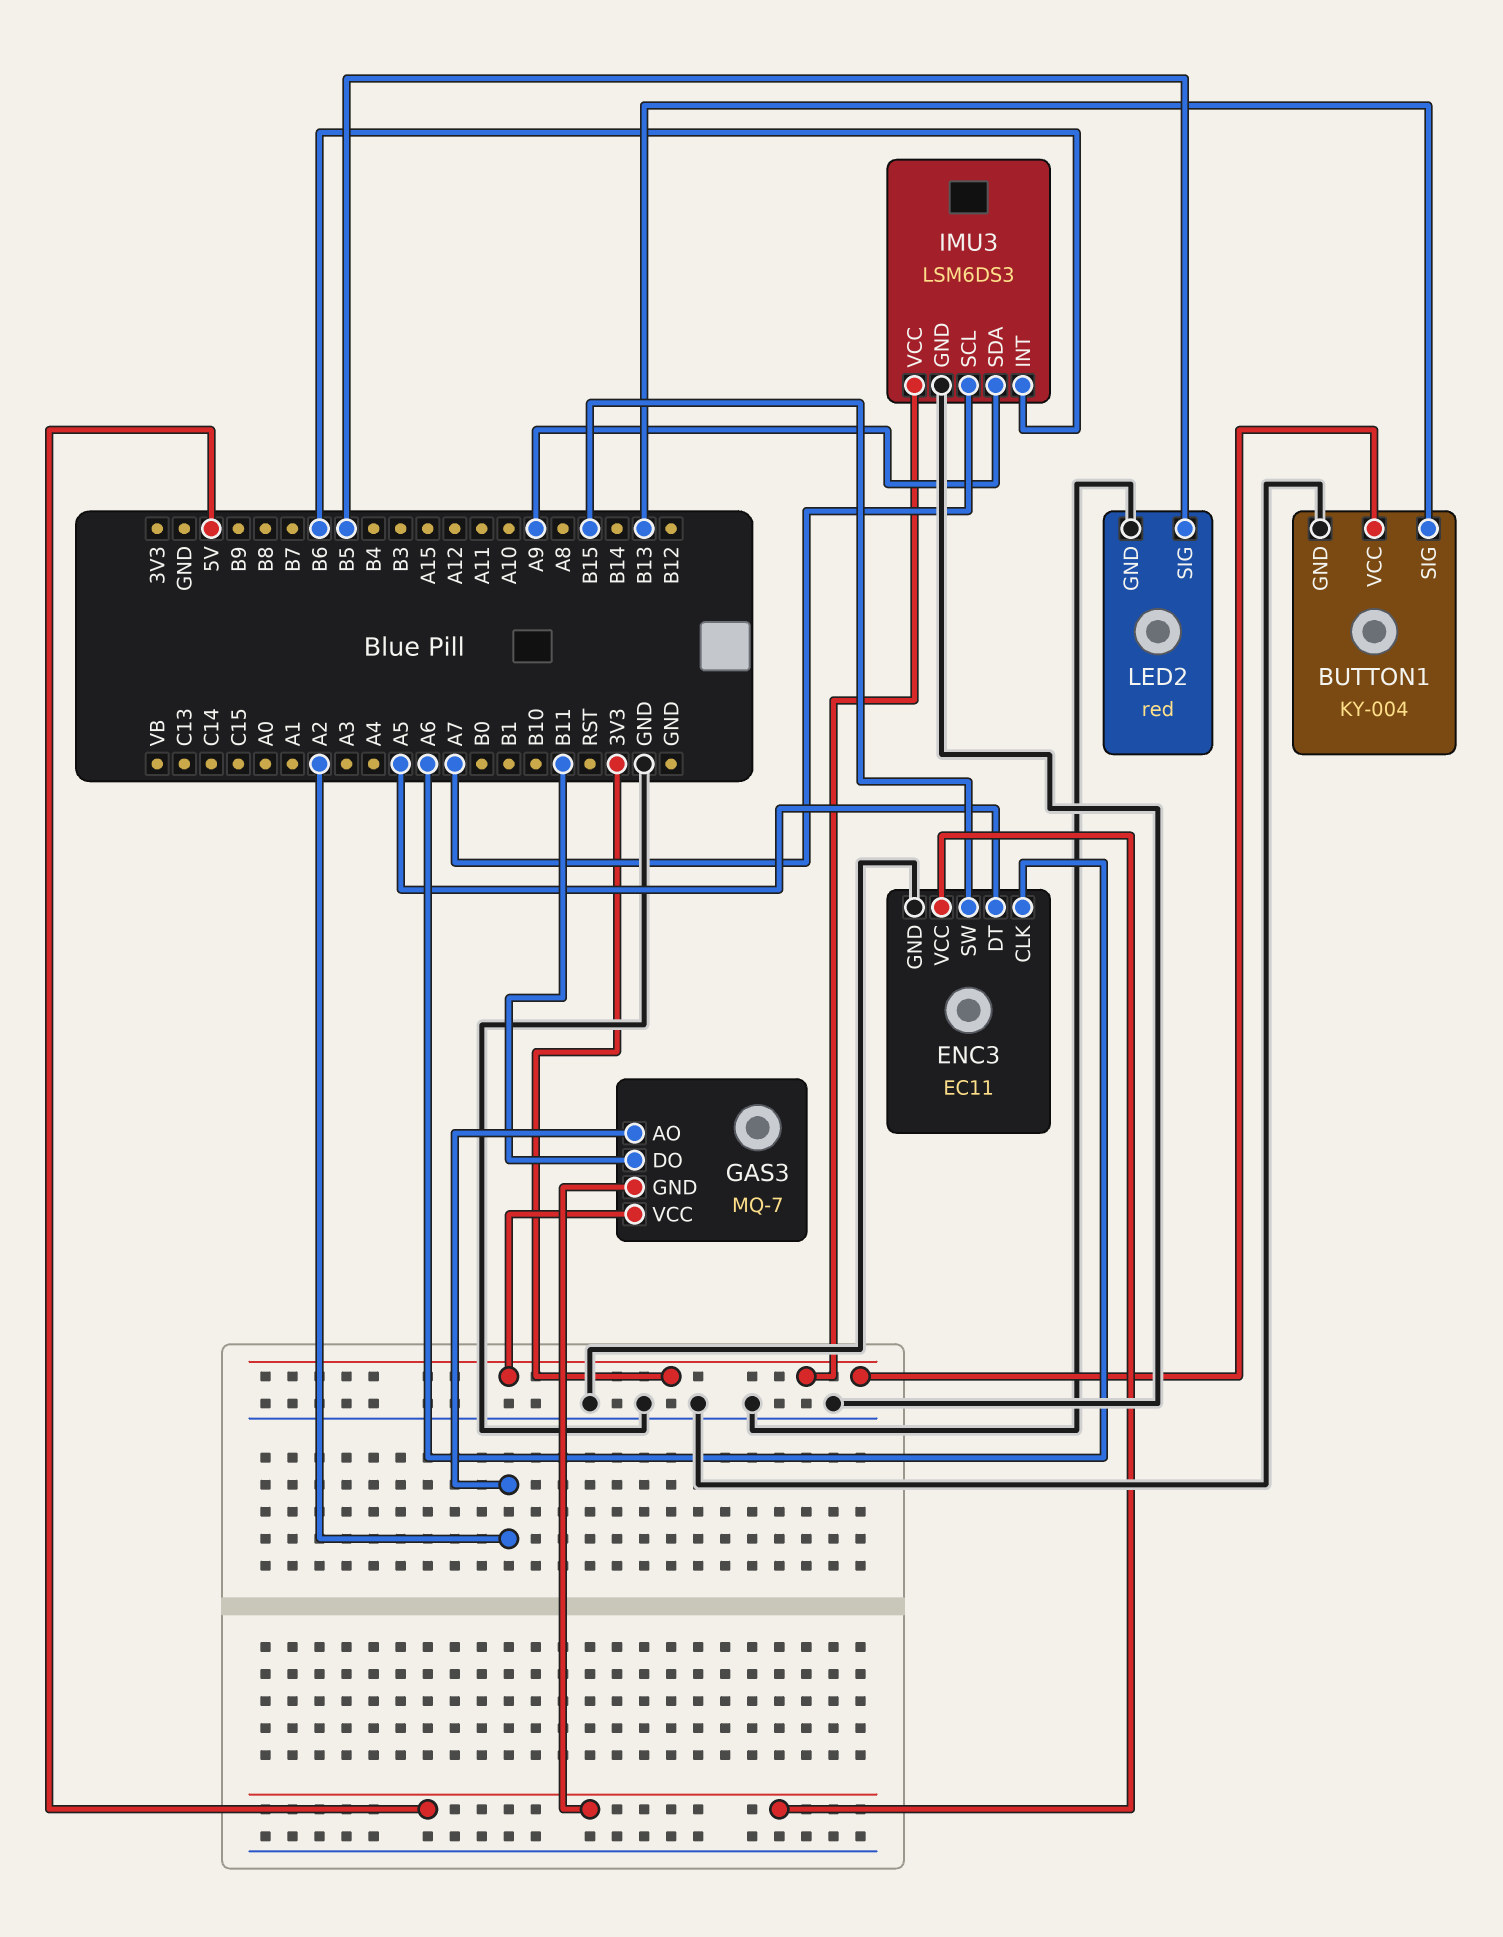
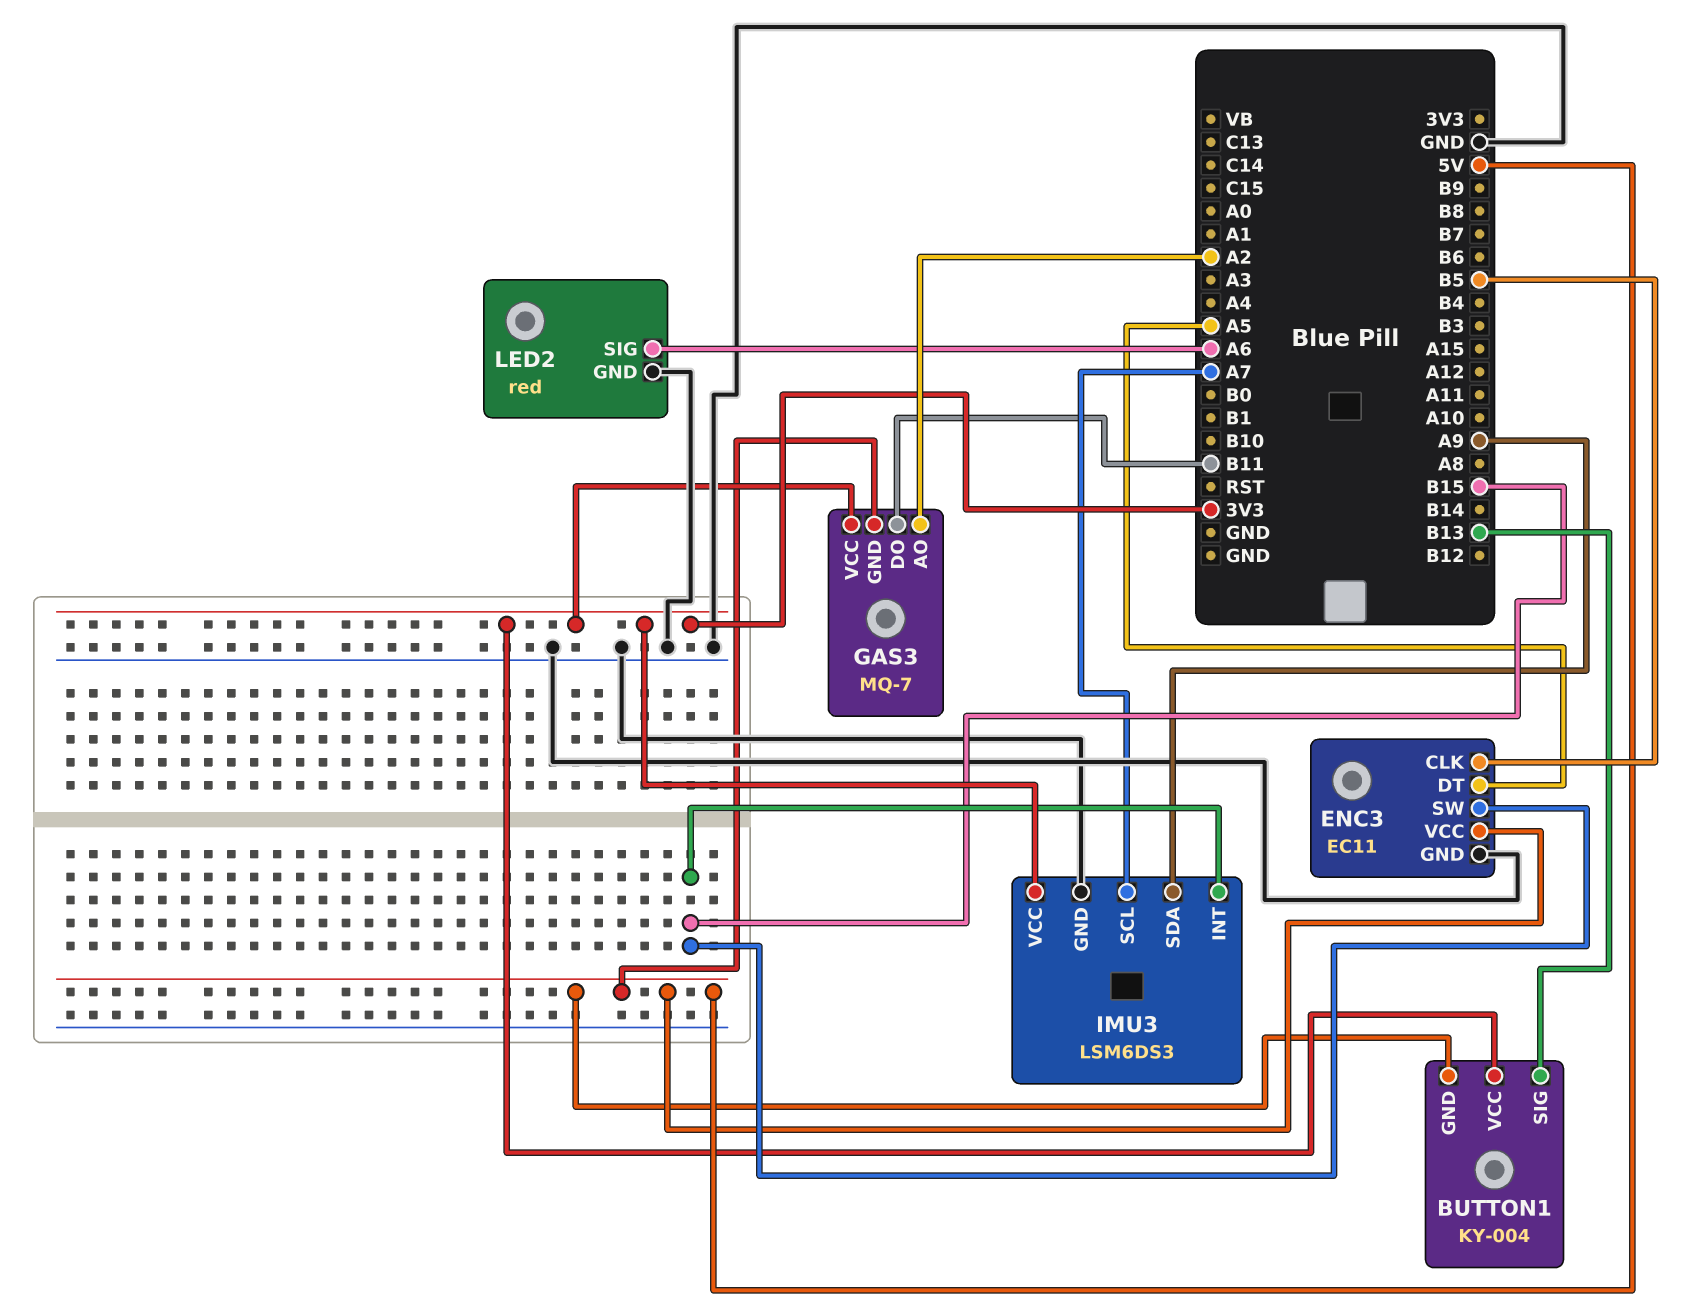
BUTTON1 pin GND: GND -> 5V
ENC3 pin CLK: A6 -> B5
IMU3 pin INT: B6 -> B15
LED2 pin SIG: B5 -> A6

